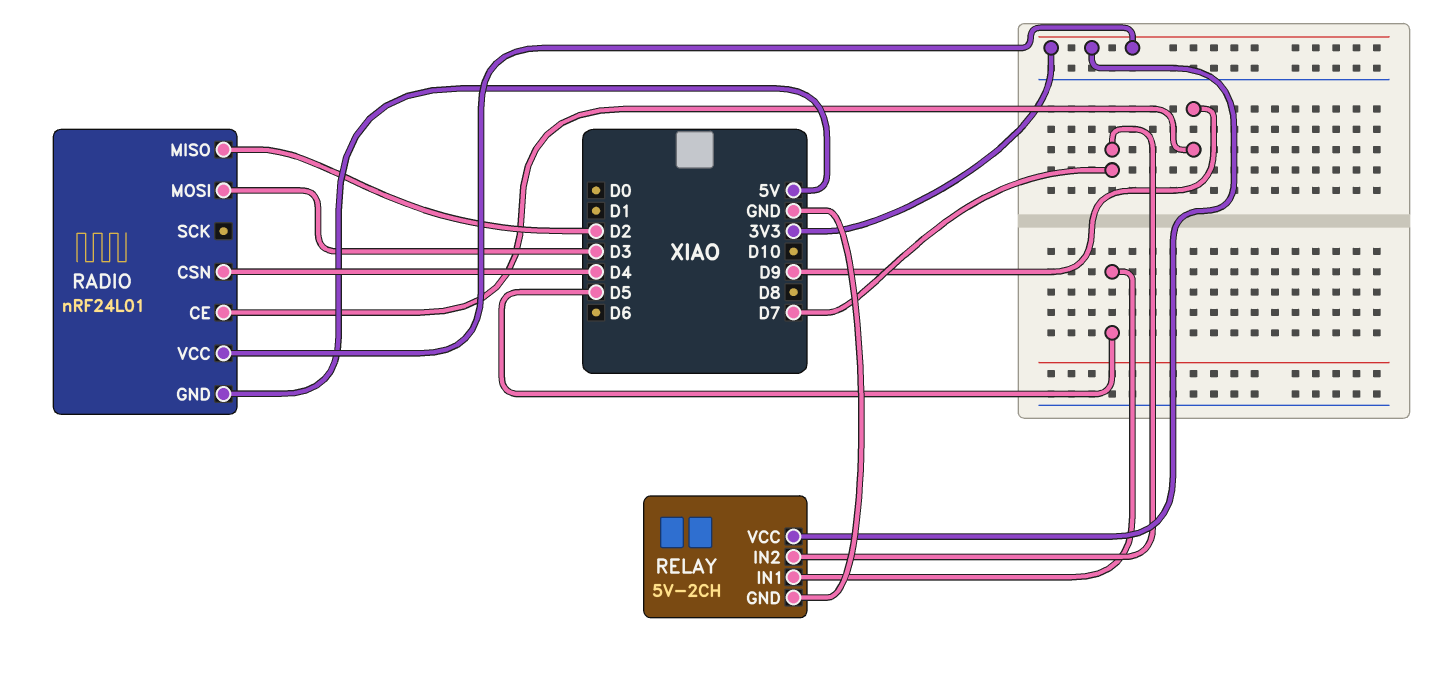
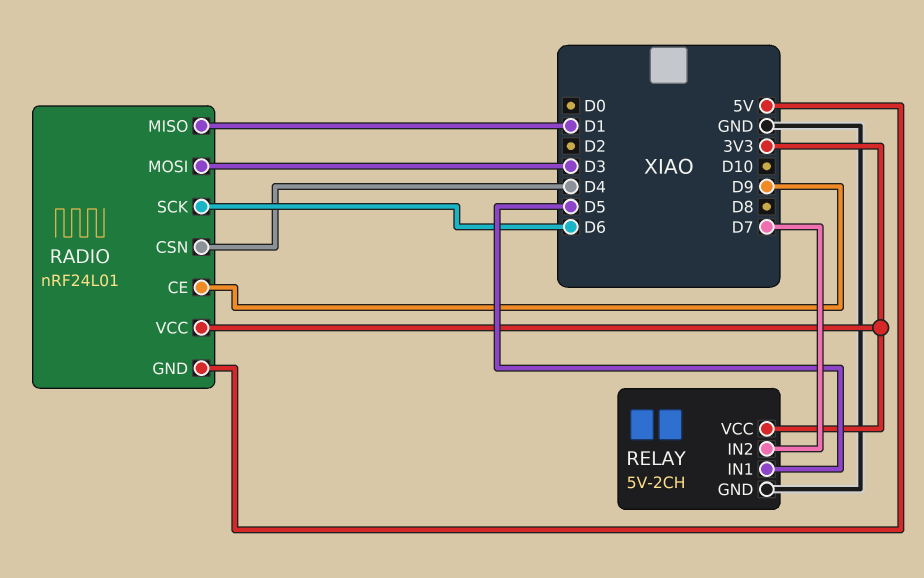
RADIO pin MISO: D2 -> D1
RADIO pin SCK: none -> D6

